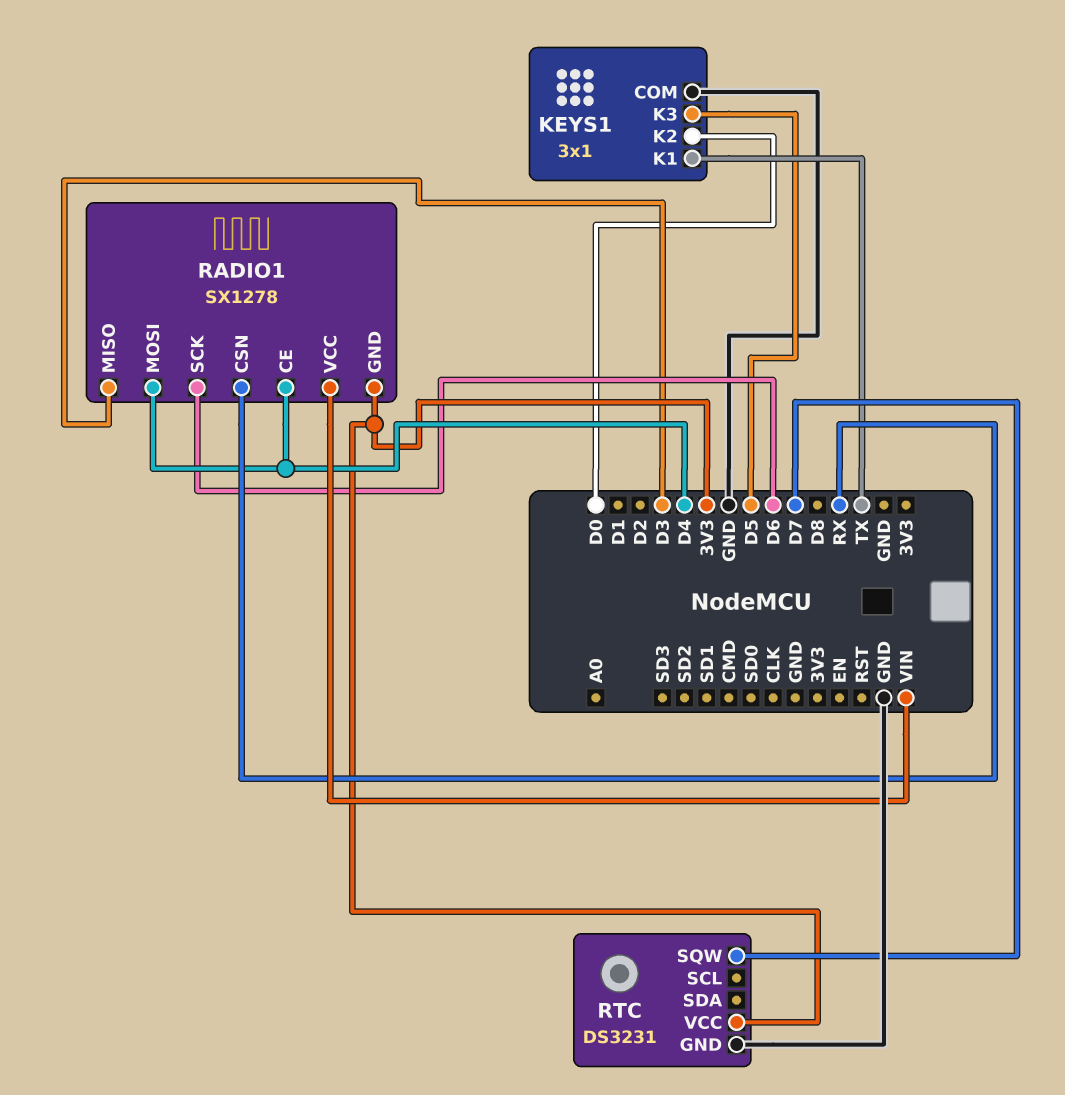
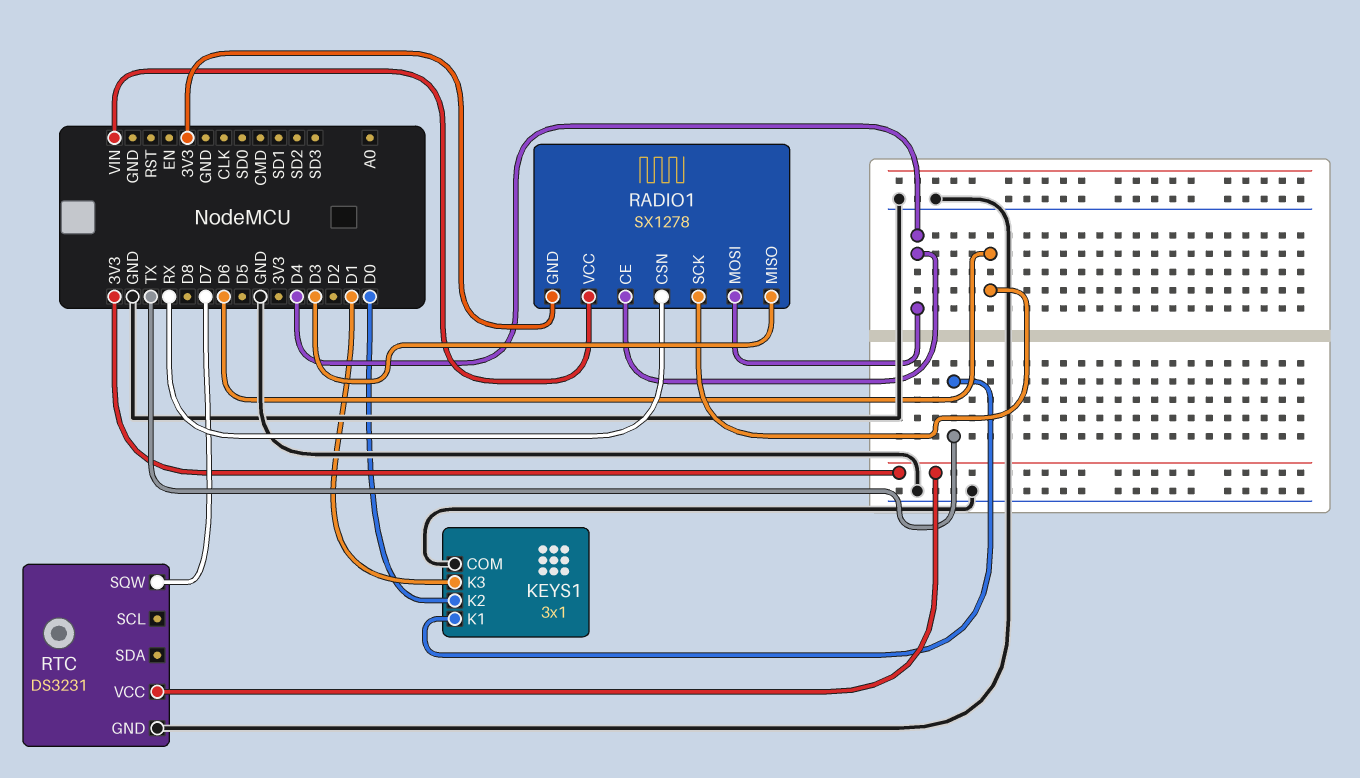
KEYS1 pin K3: D5 -> D1

